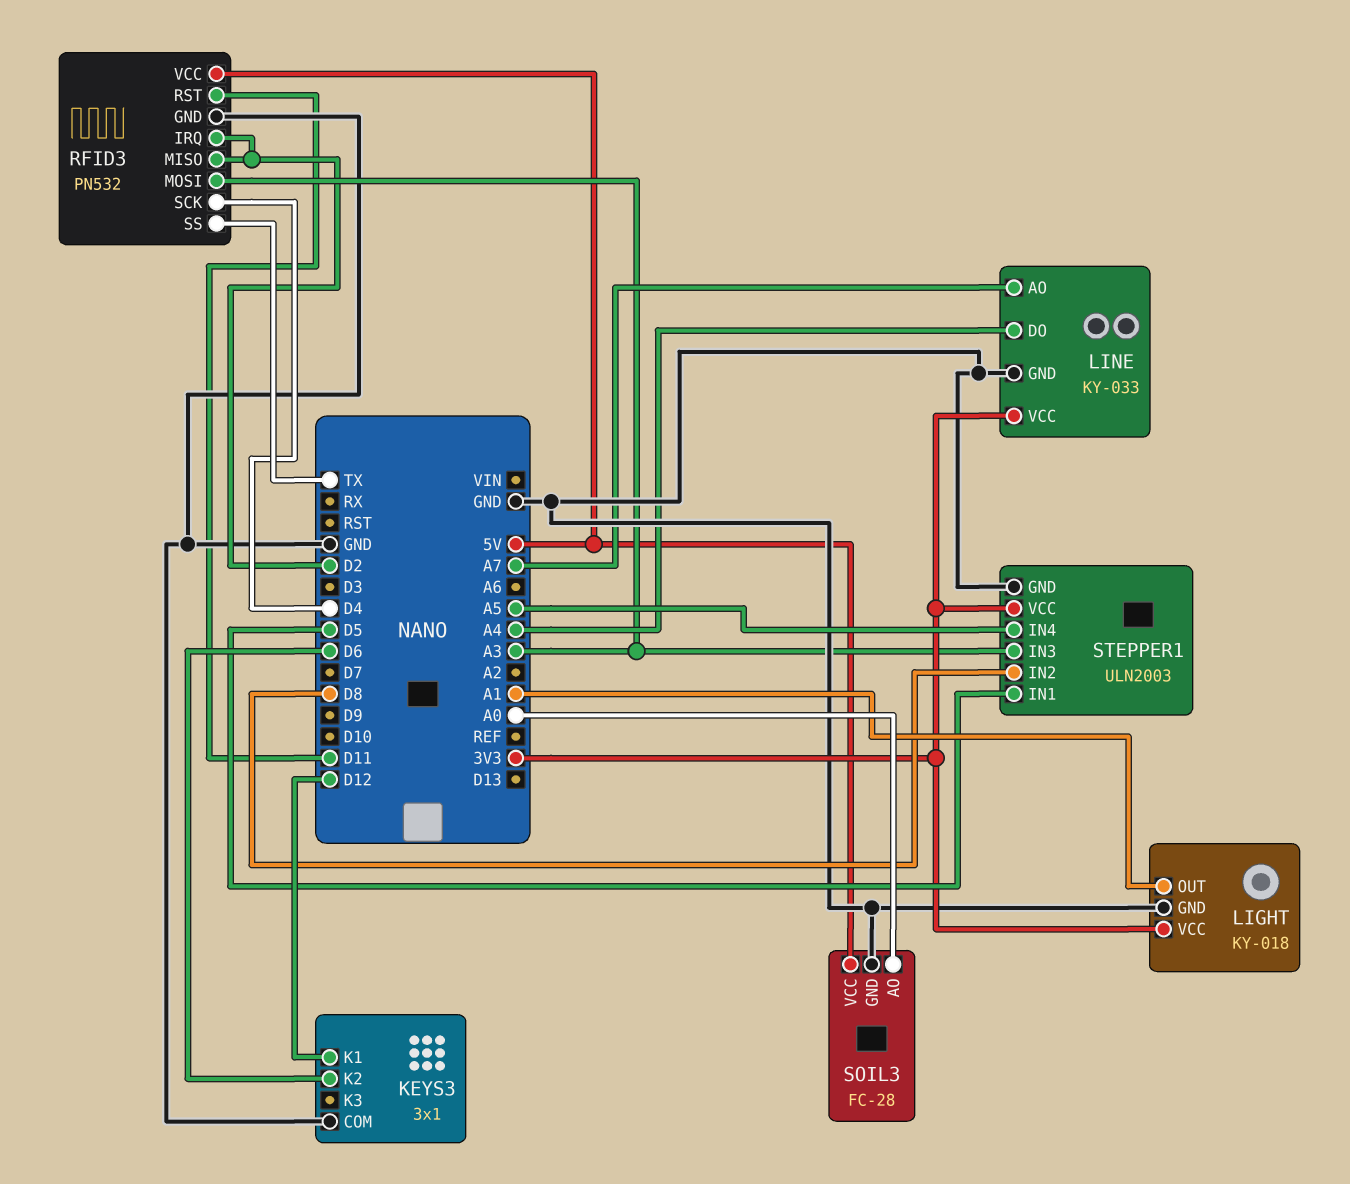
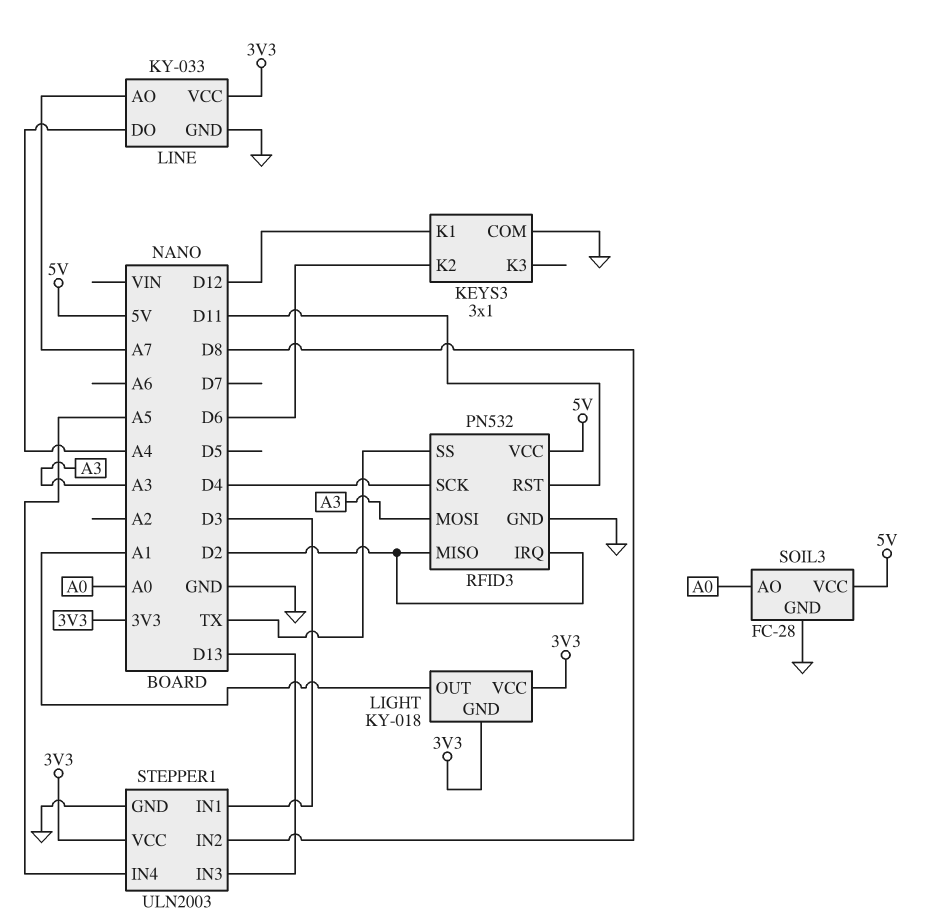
LIGHT pin GND: GND -> 3V3
STEPPER1 pin IN1: D5 -> D3
STEPPER1 pin IN3: A3 -> D13

